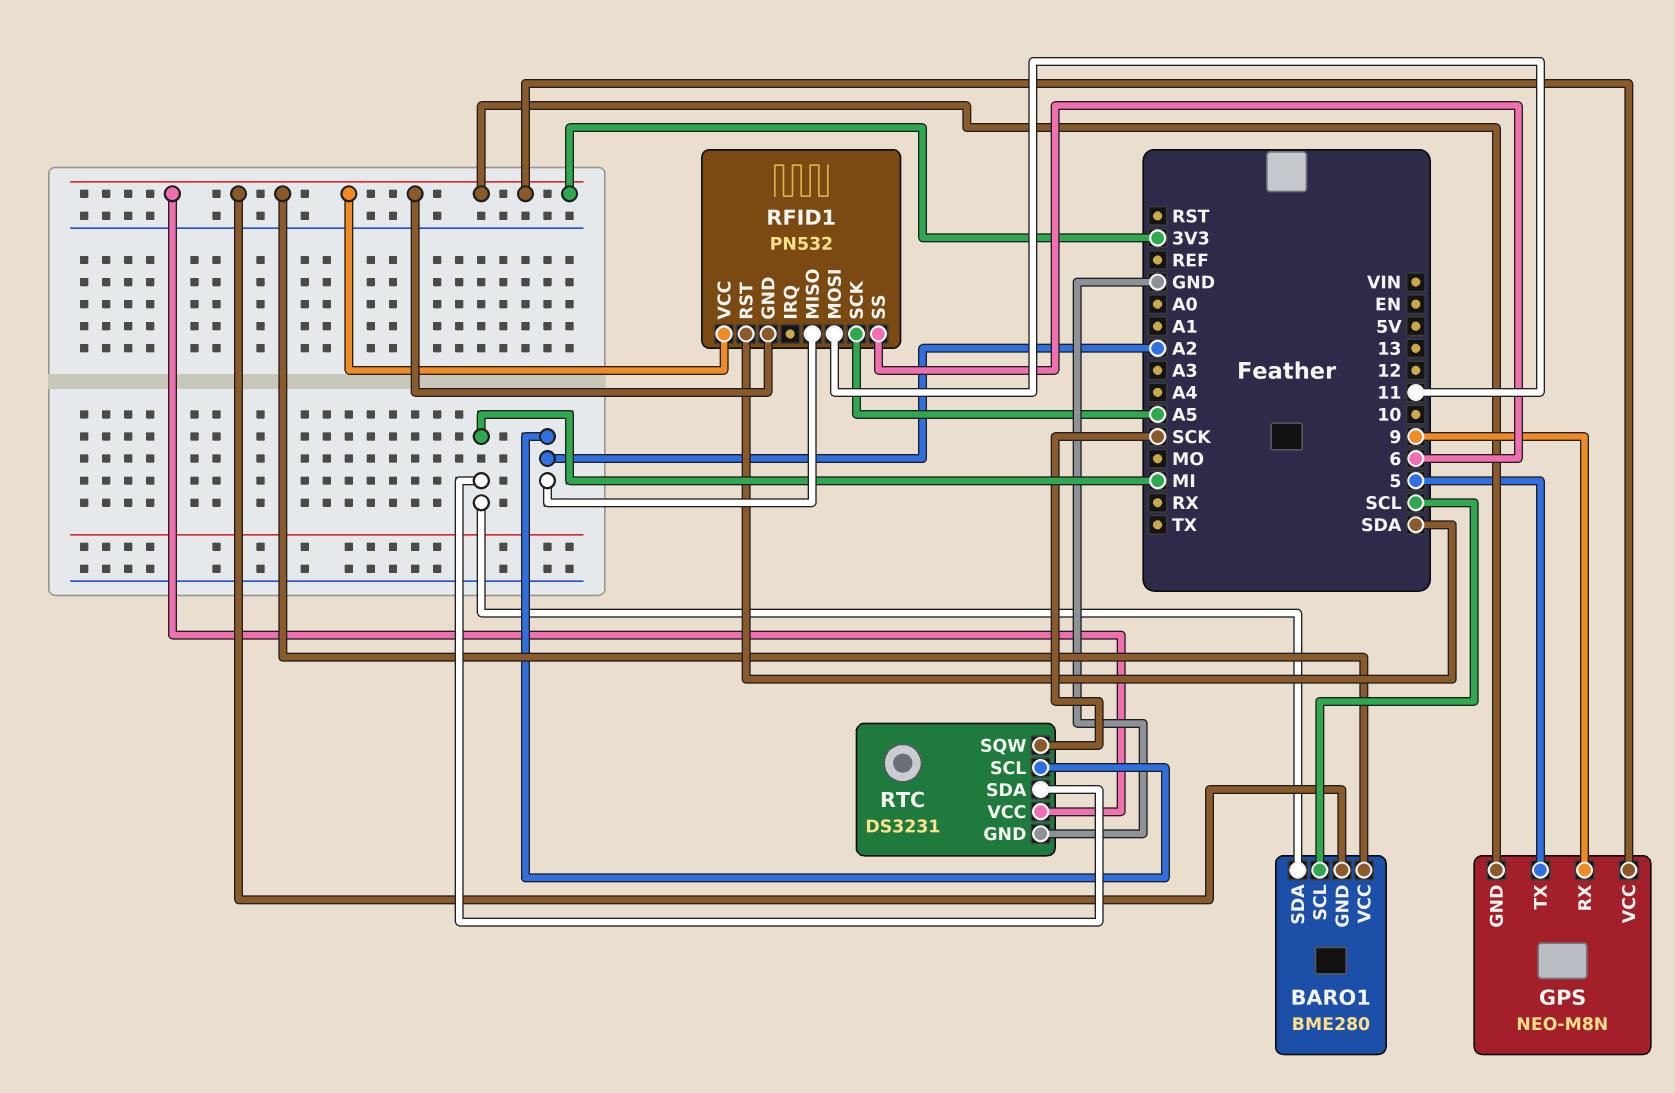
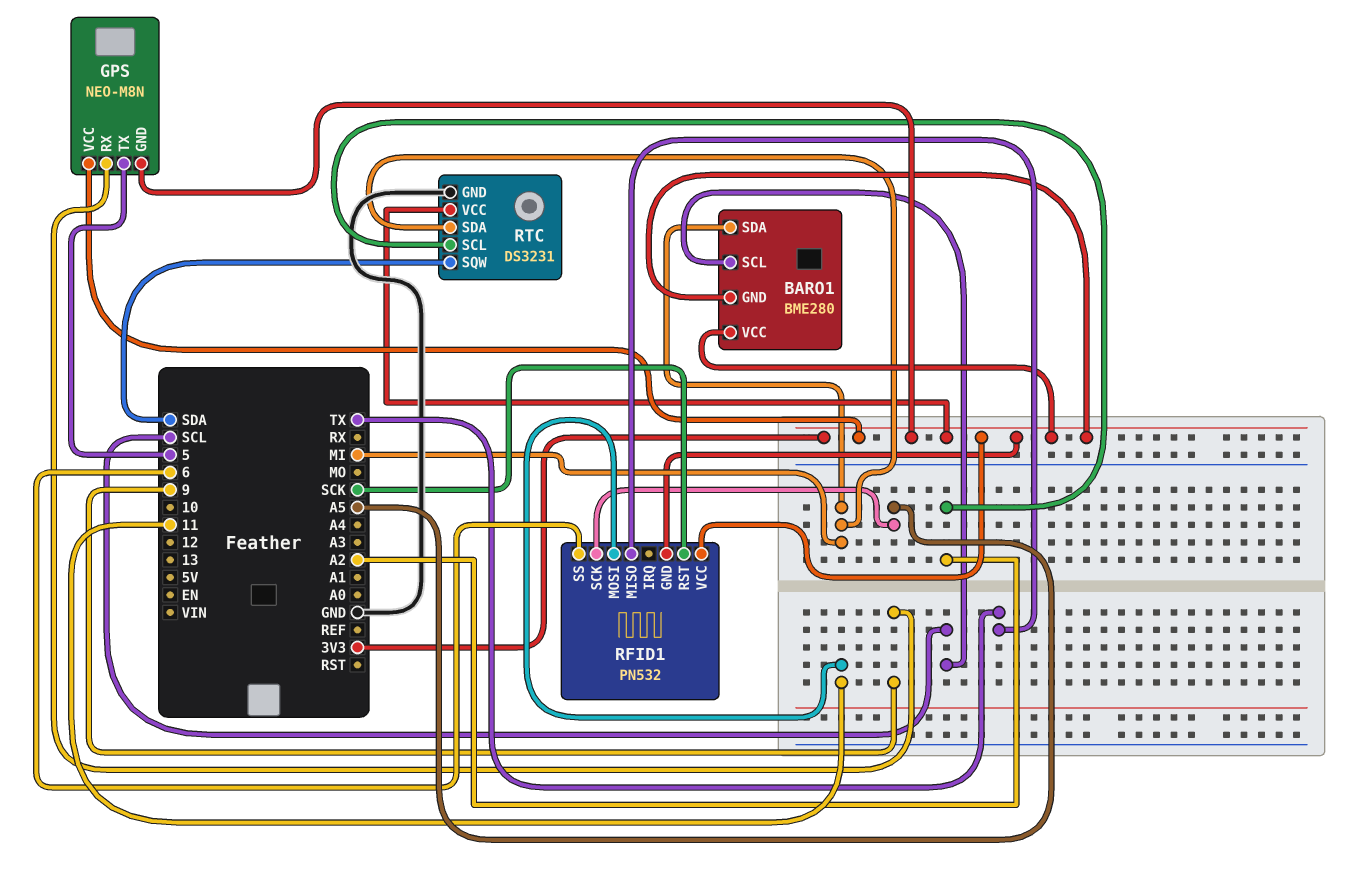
RFID1 pin MISO: A2 -> TX
RFID1 pin RST: SDA -> SCK
RTC pin SQW: SCK -> SDA

